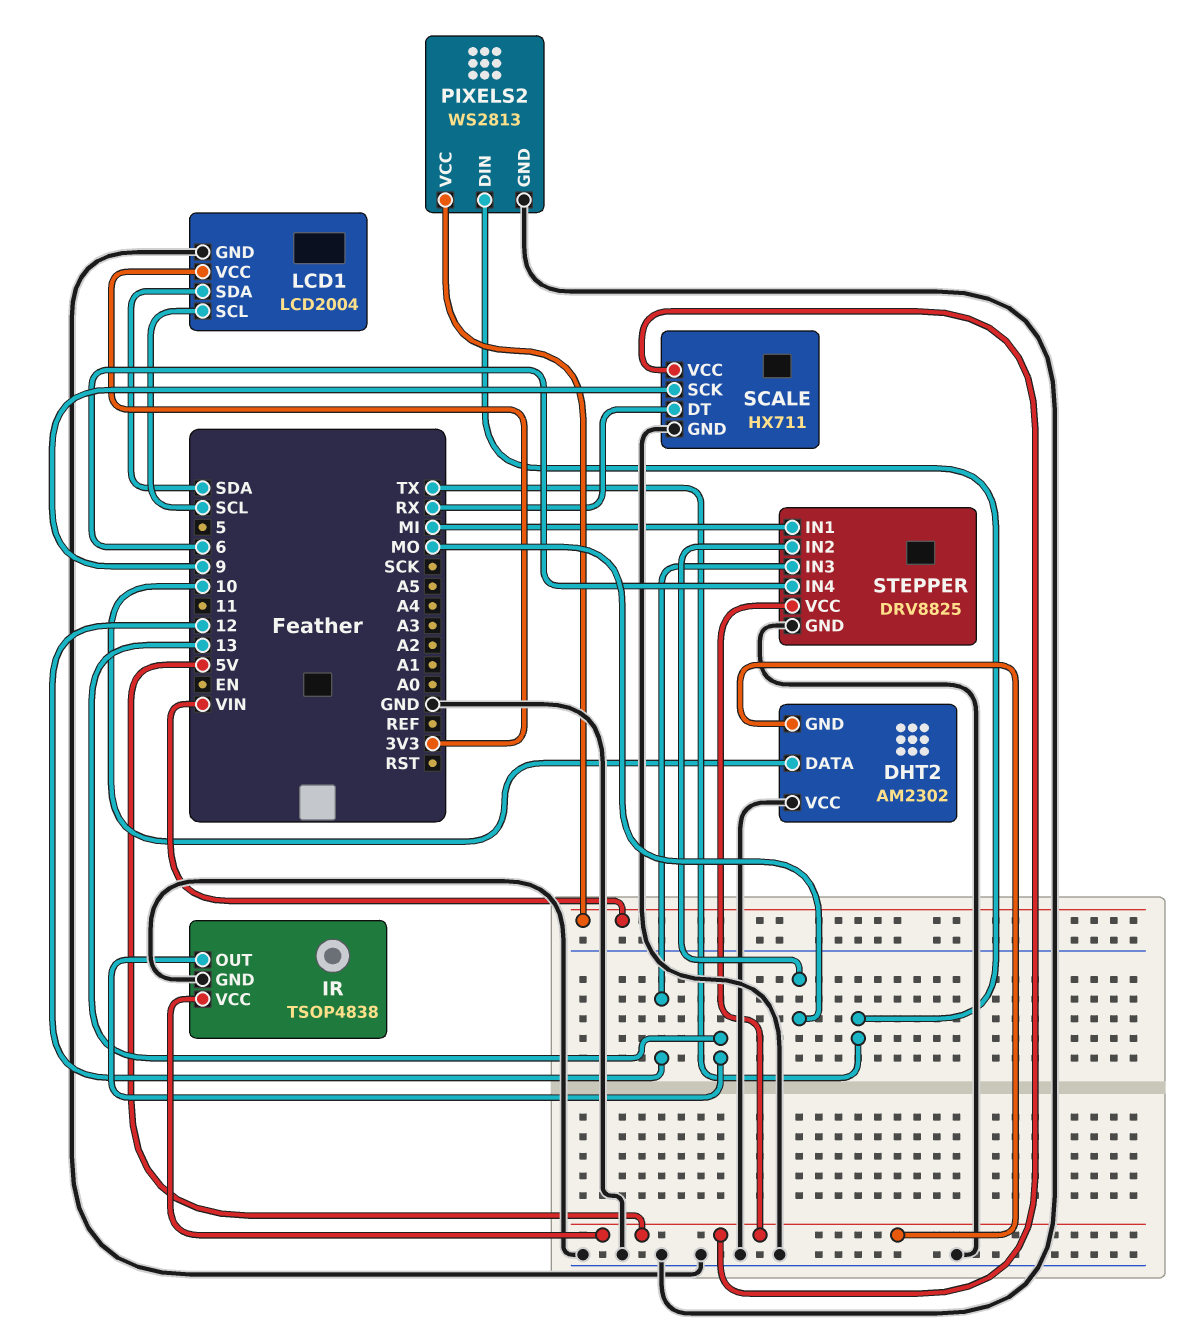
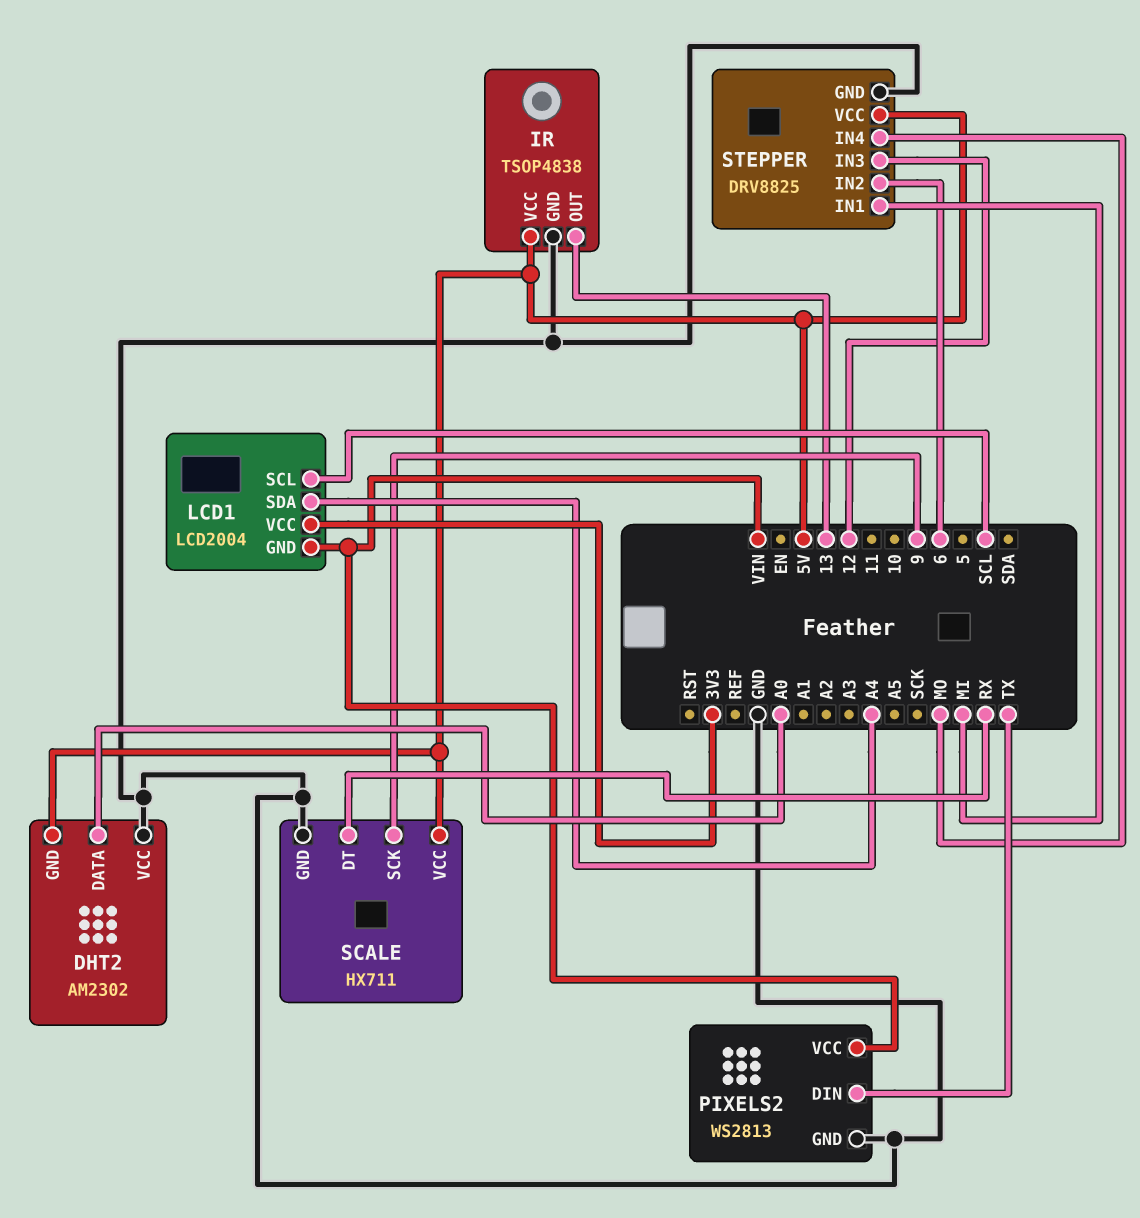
DHT2 pin DATA: 10 -> A0
LCD1 pin GND: GND -> VIN
LCD1 pin SDA: SDA -> A4
STEPPER pin IN2: MO -> 6
STEPPER pin IN4: 6 -> MO

